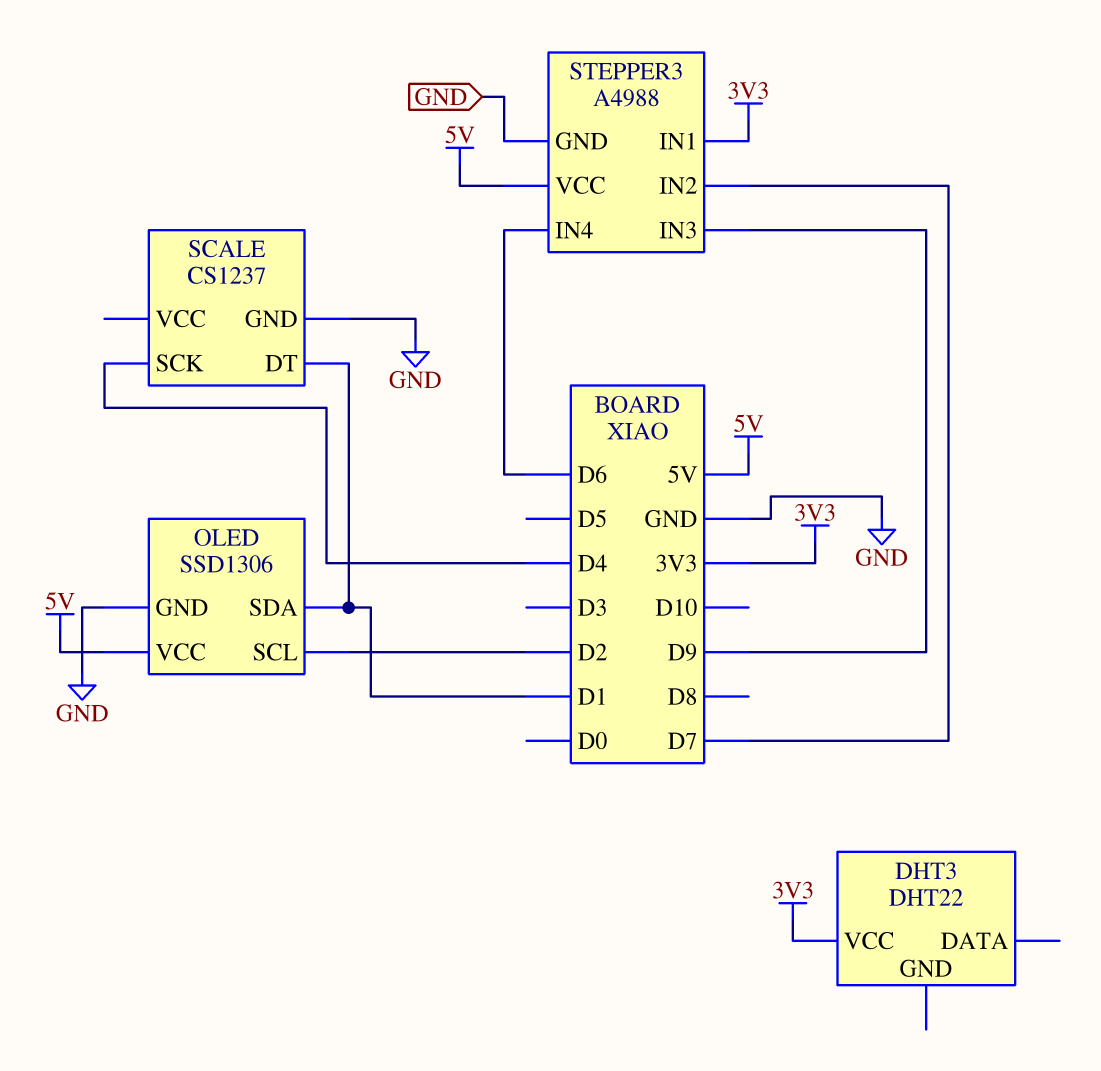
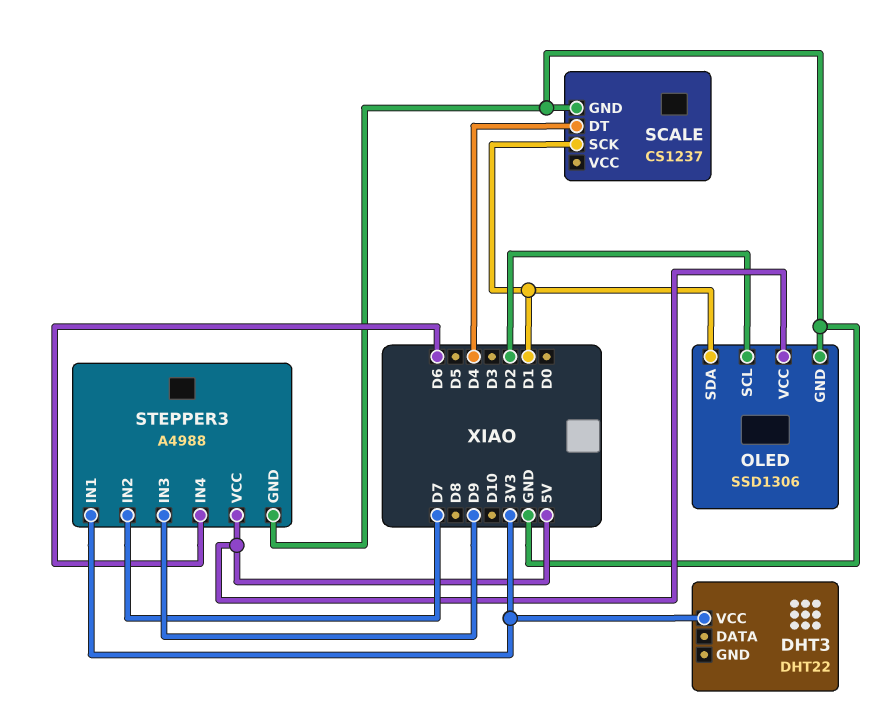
SCALE pin DT: D1 -> D4
SCALE pin SCK: D4 -> D1

